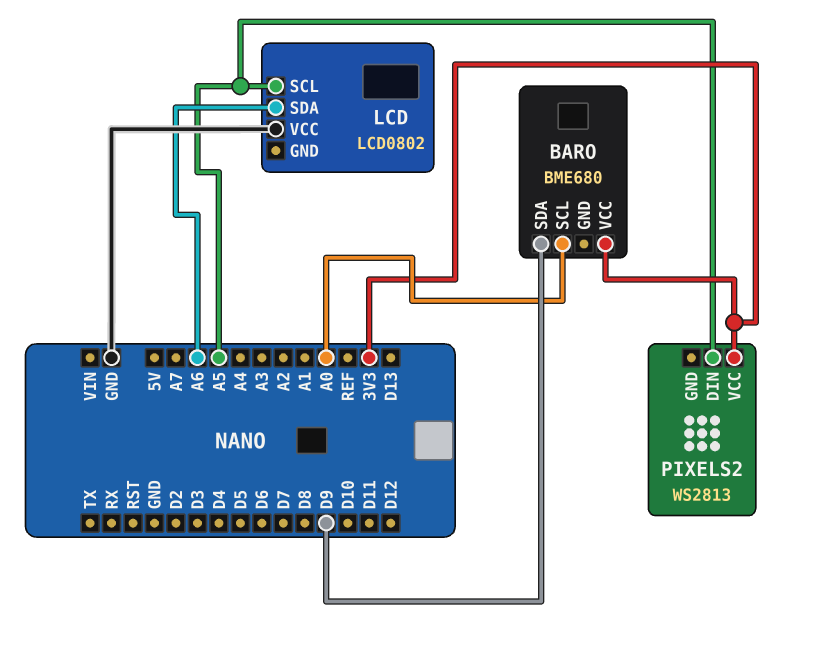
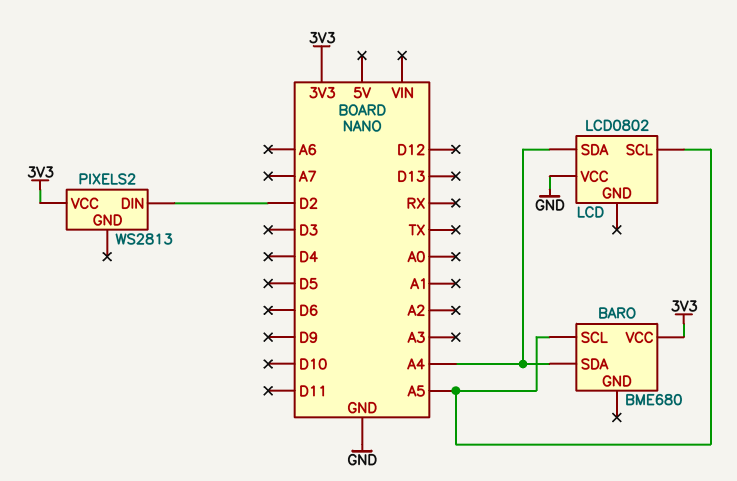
BARO pin SCL: A0 -> A5
BARO pin SDA: D9 -> A4
LCD pin SDA: A6 -> A4
PIXELS2 pin DIN: A5 -> D2

